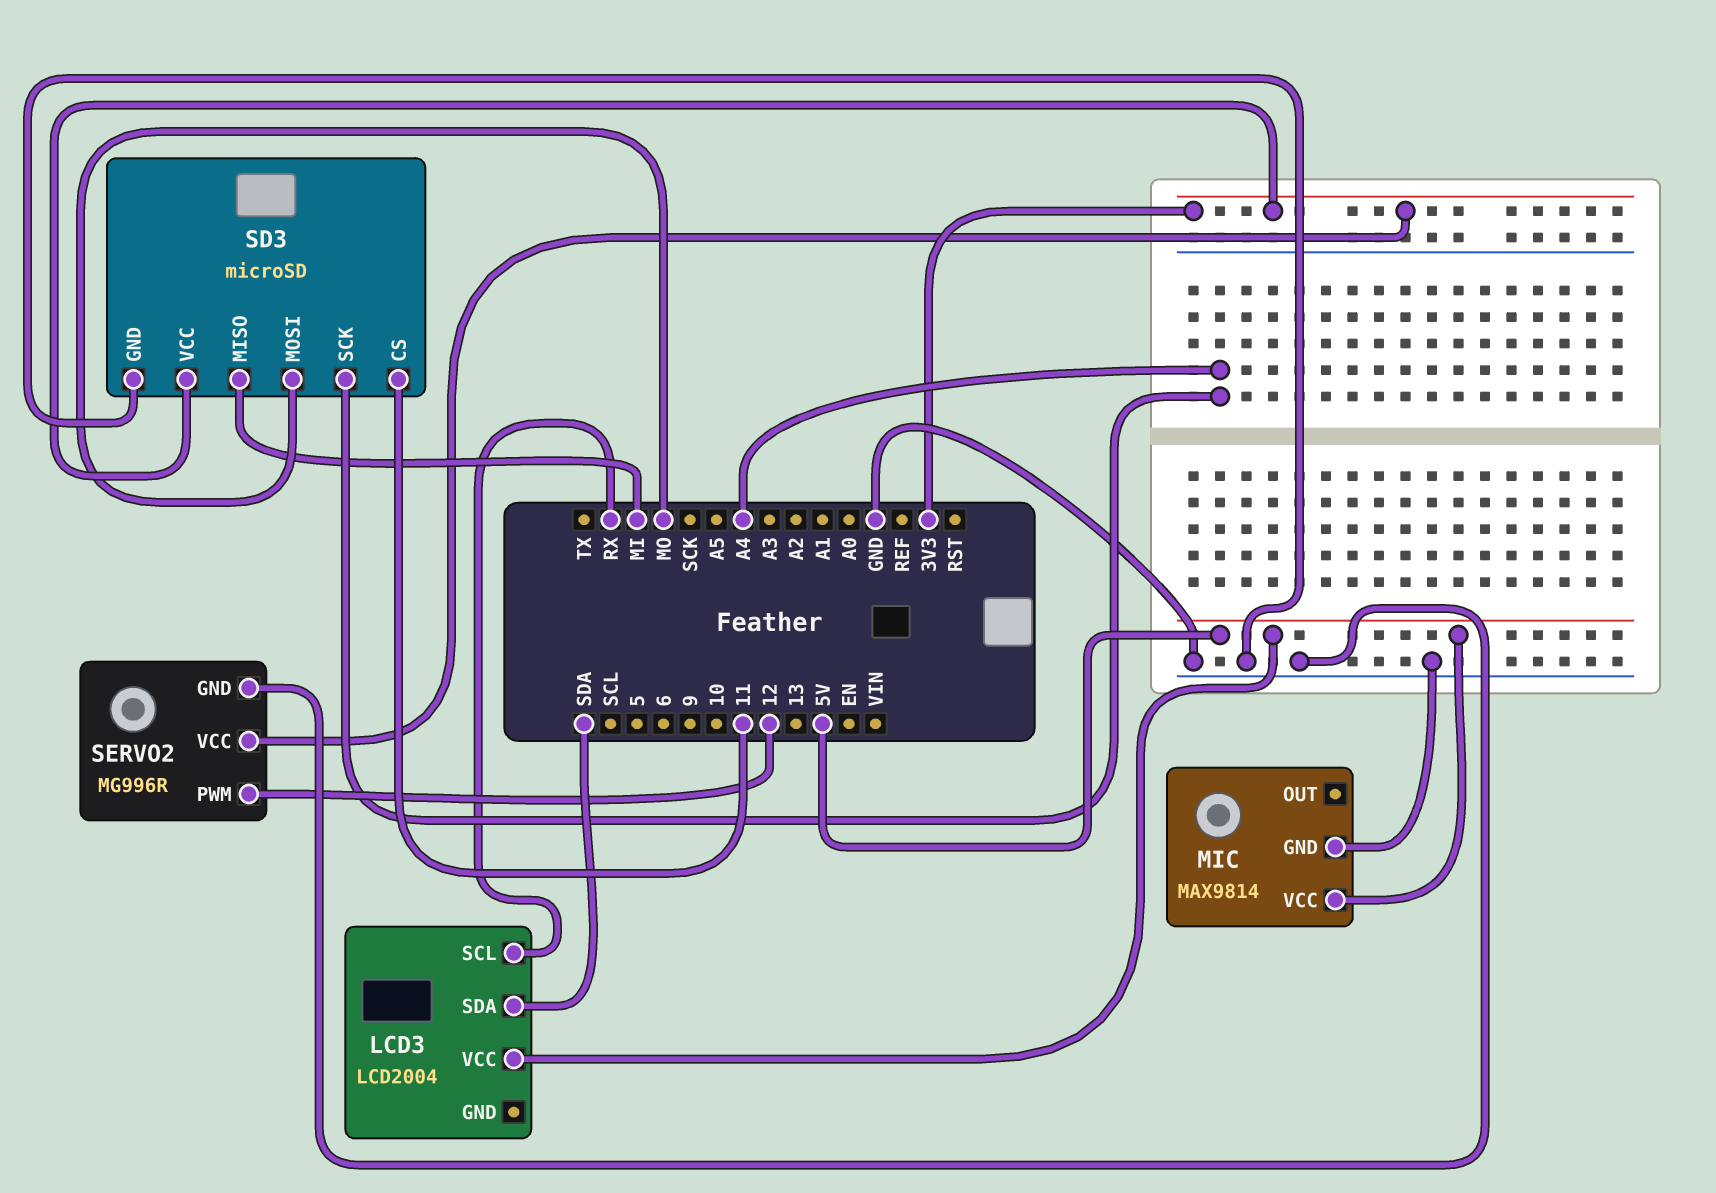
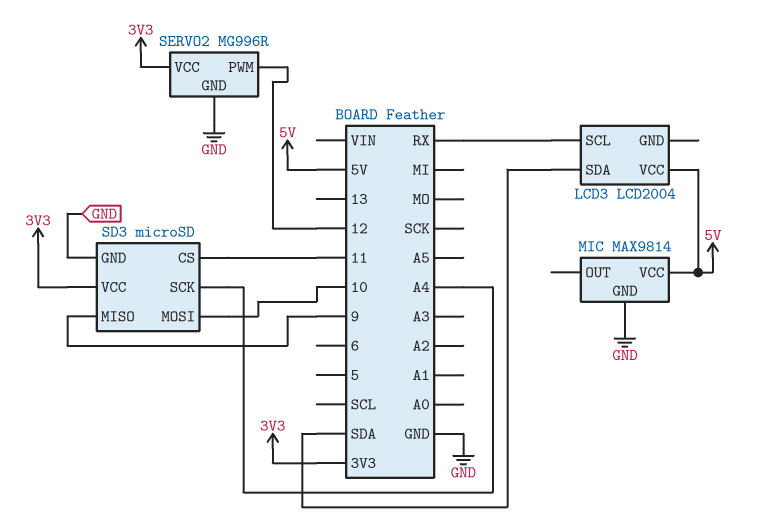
SD3 pin MISO: MI -> 9
SD3 pin MOSI: MO -> 10

